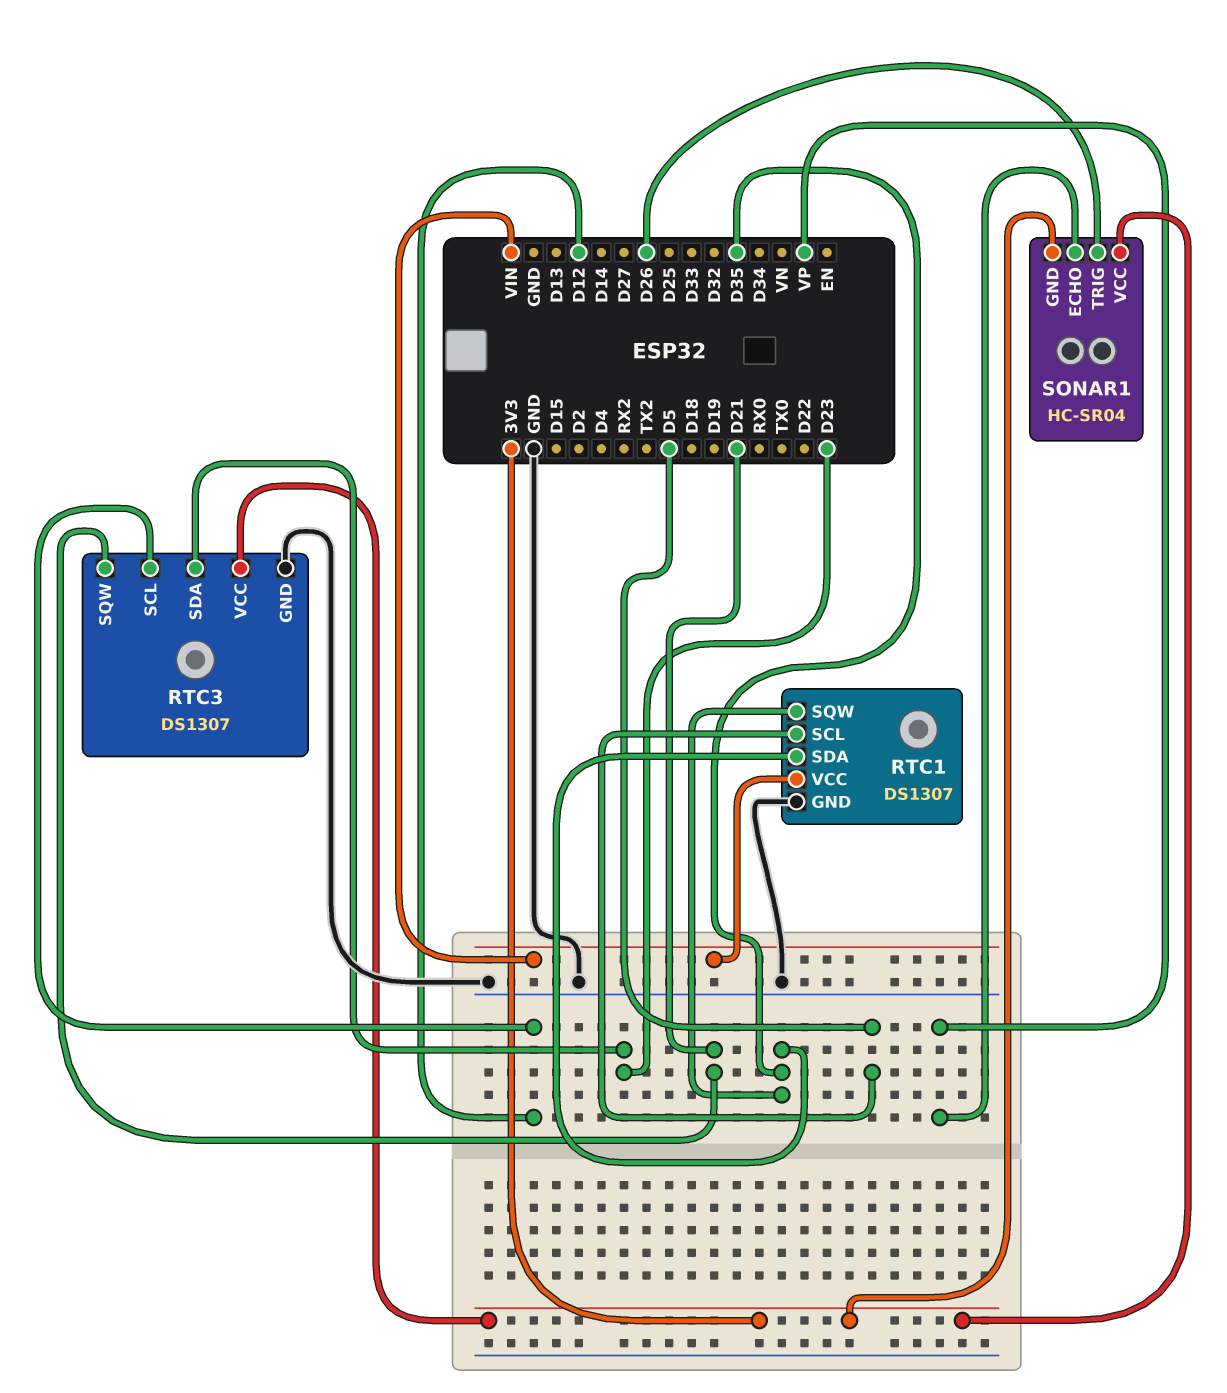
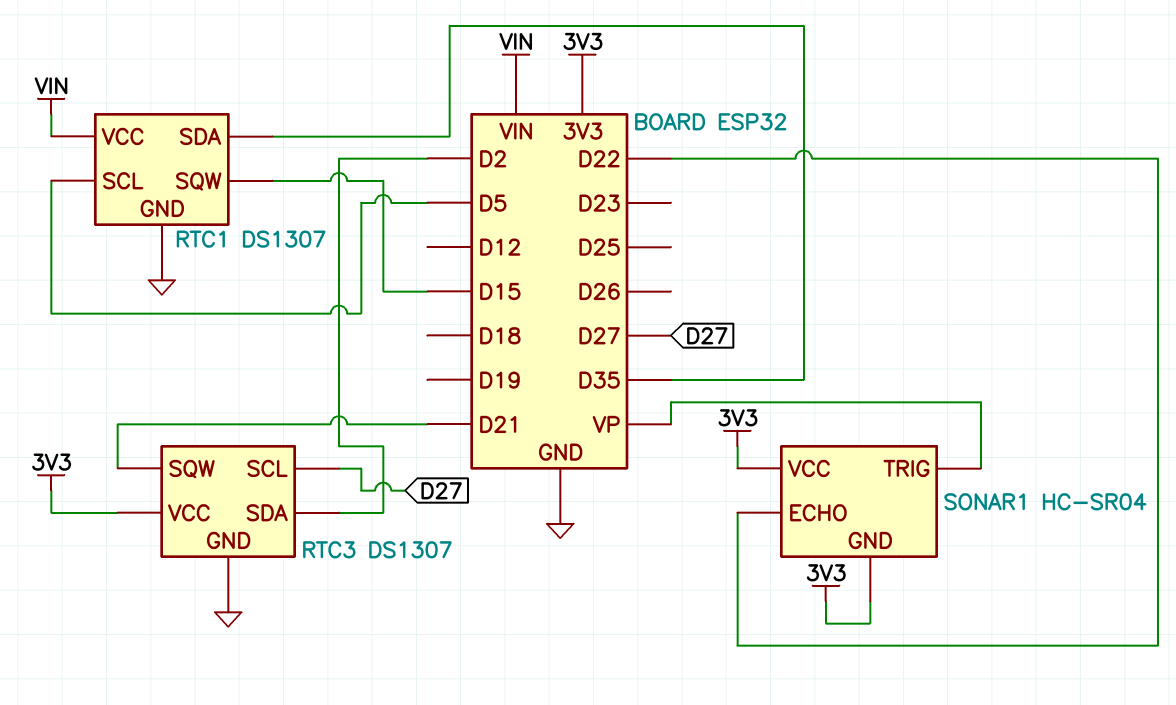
RTC1 pin SQW: D35 -> D15
RTC3 pin SCL: D12 -> D27
RTC3 pin SDA: D23 -> D2
SONAR1 pin ECHO: VP -> D22
SONAR1 pin TRIG: D26 -> VP

